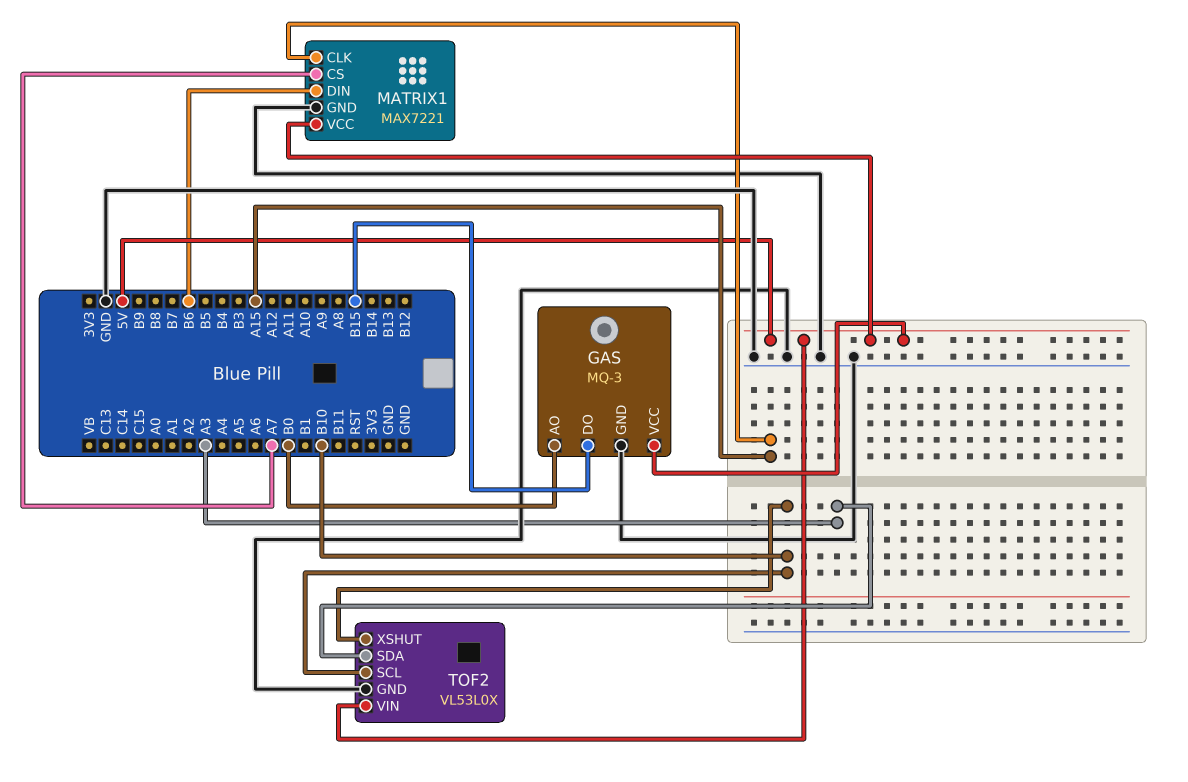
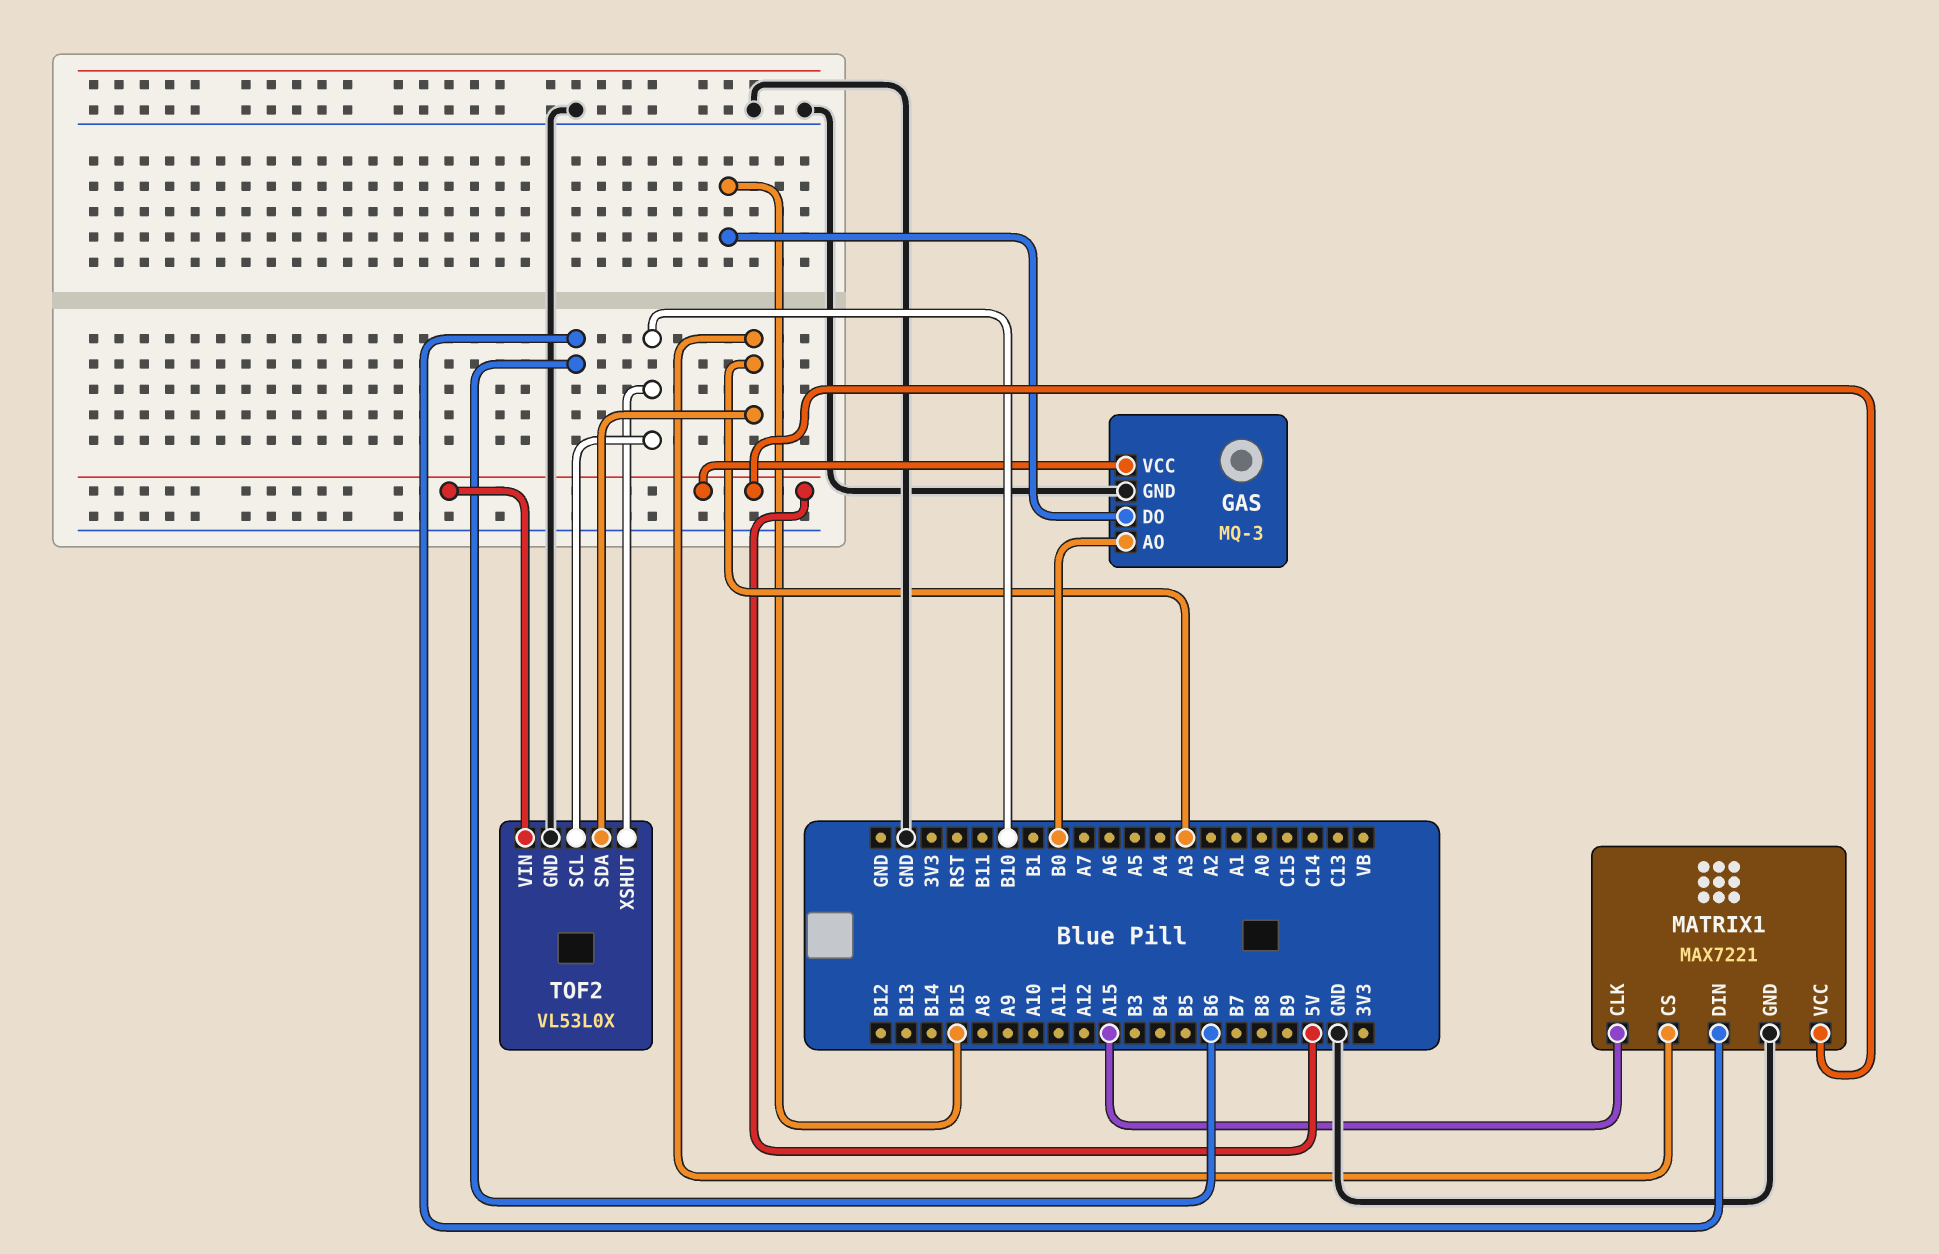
MATRIX1 pin CS: A7 -> A3

